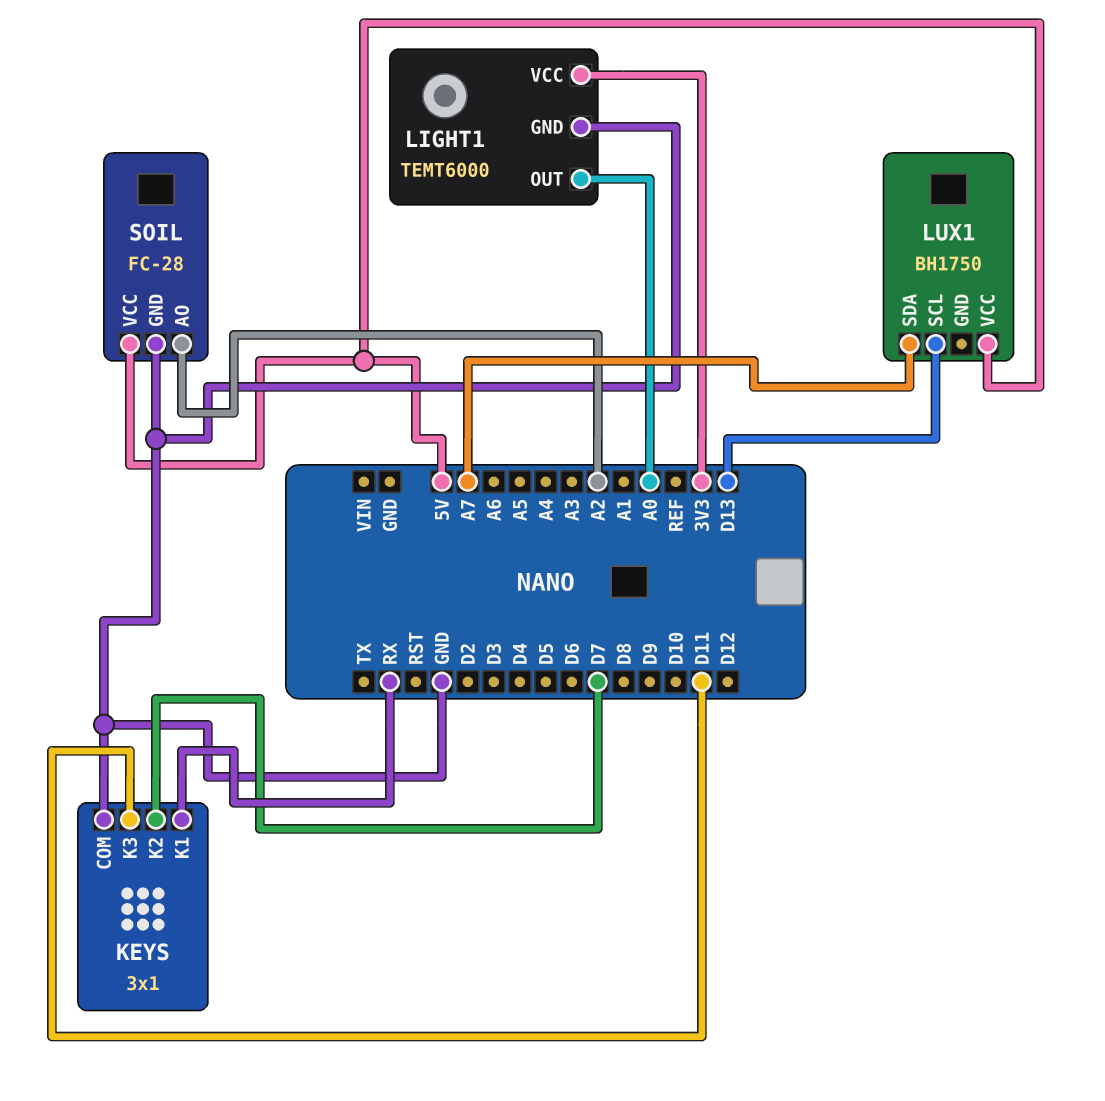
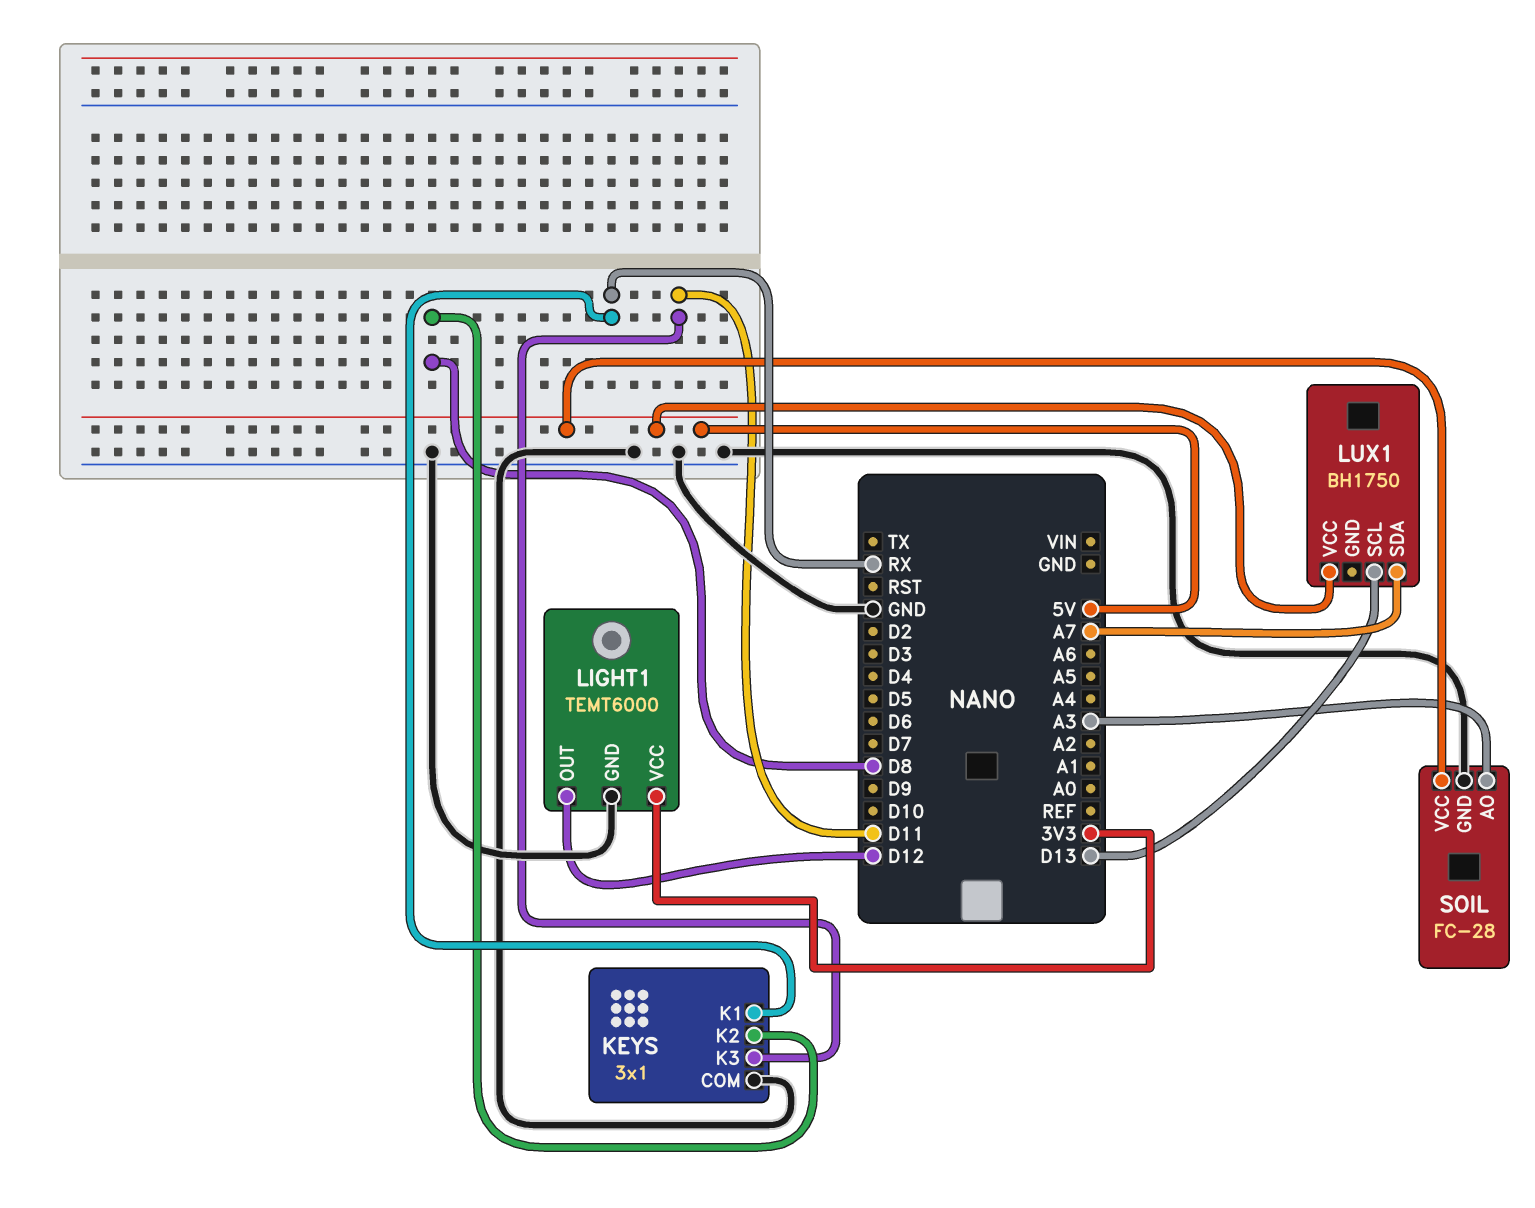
KEYS pin K2: D7 -> D8
LIGHT1 pin OUT: A0 -> D12
SOIL pin AO: A2 -> A3

